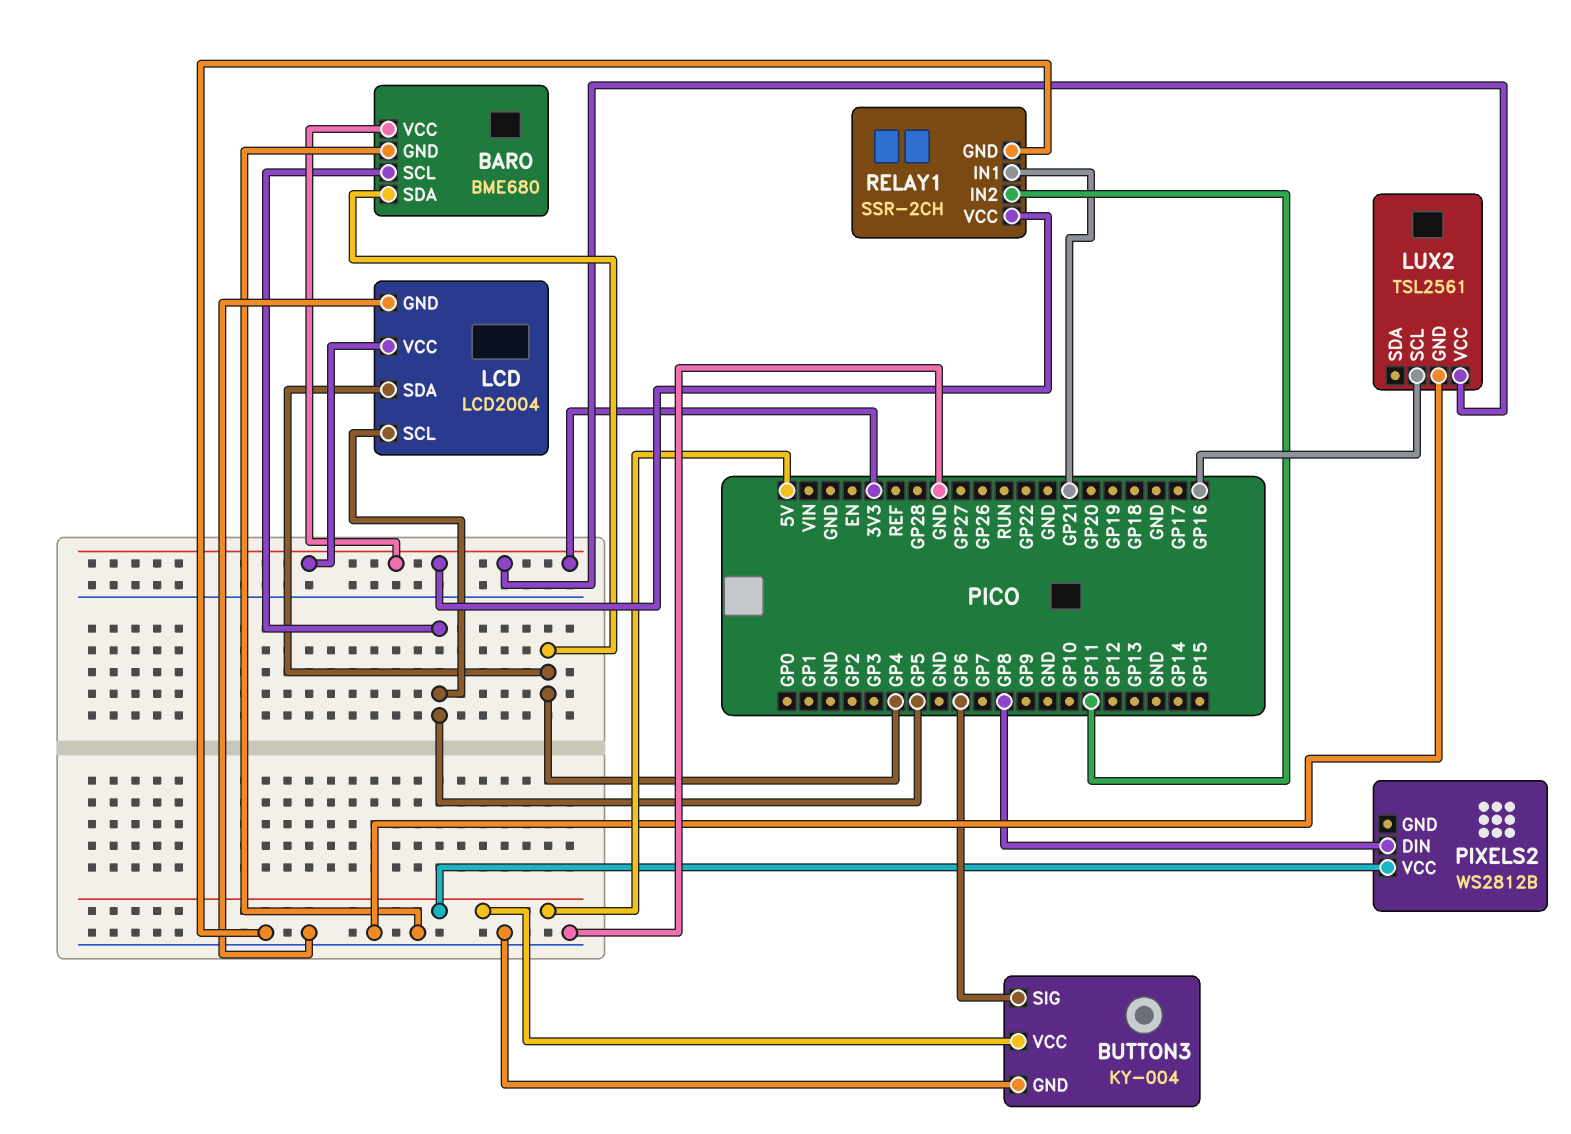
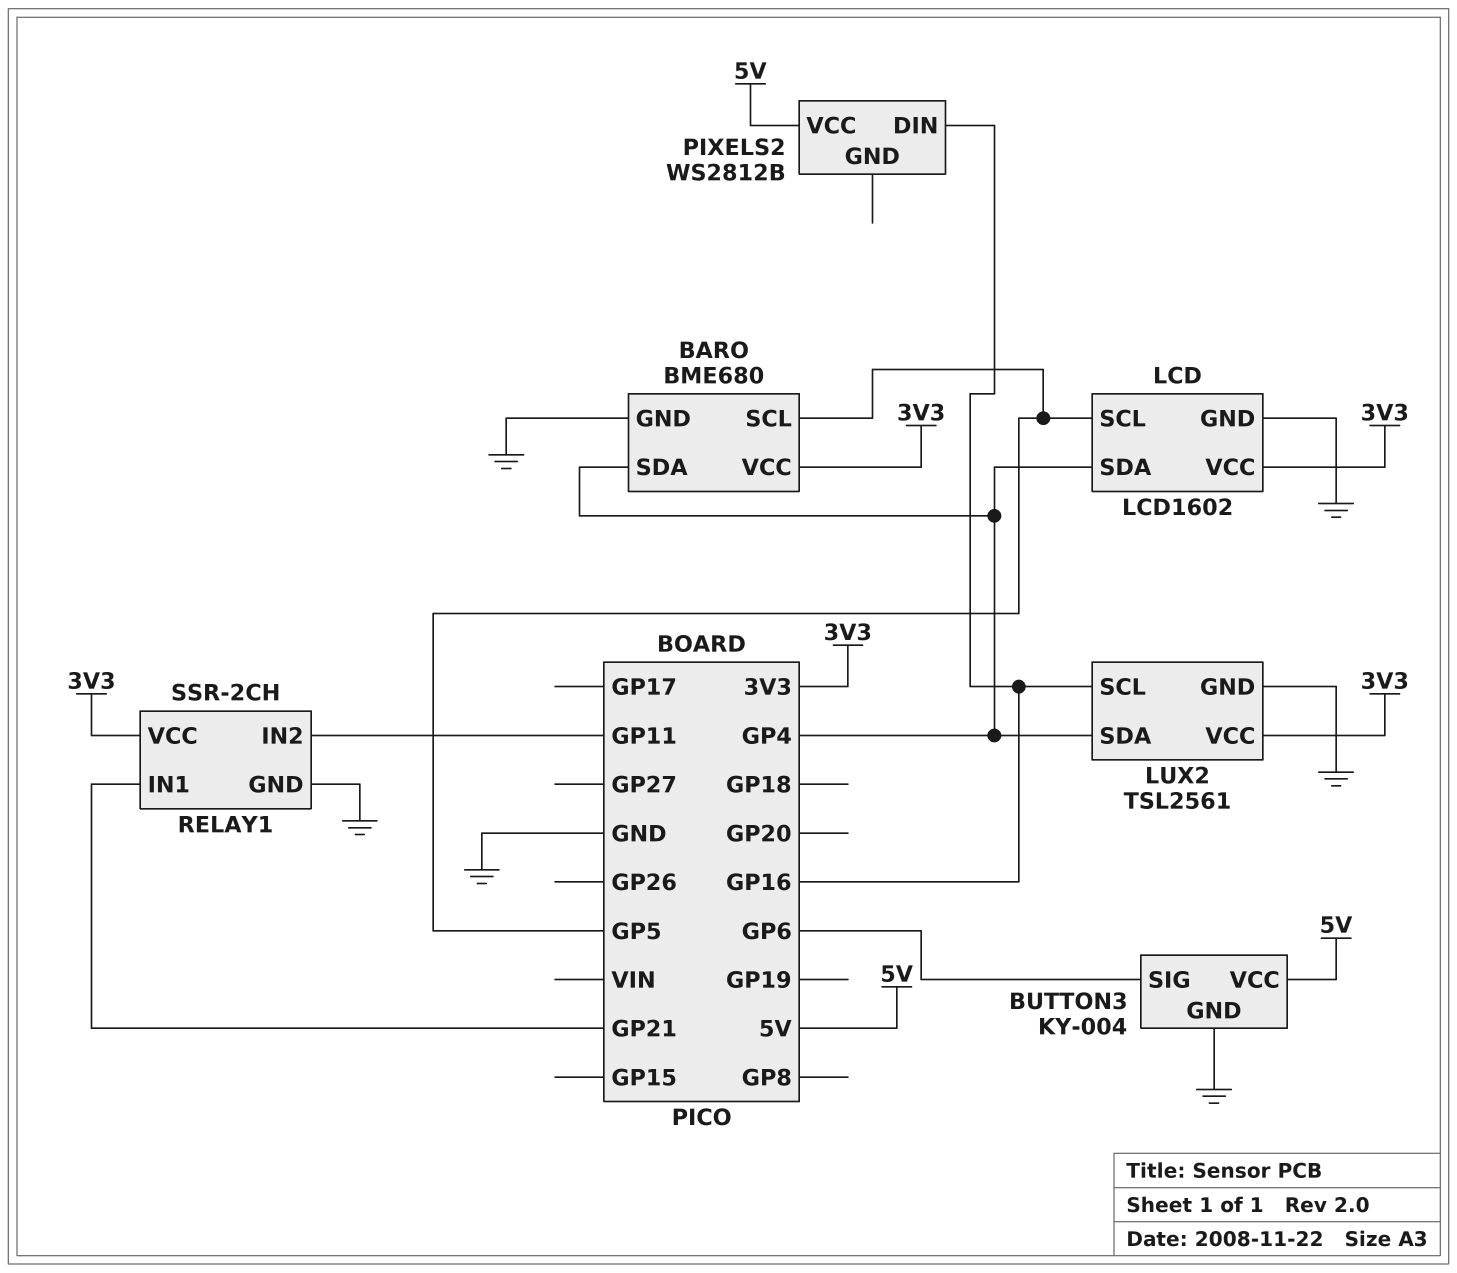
LCD: LCD2004 -> LCD1602
LUX2 pin SDA: none -> GP4
PIXELS2 pin DIN: GP8 -> GP16

